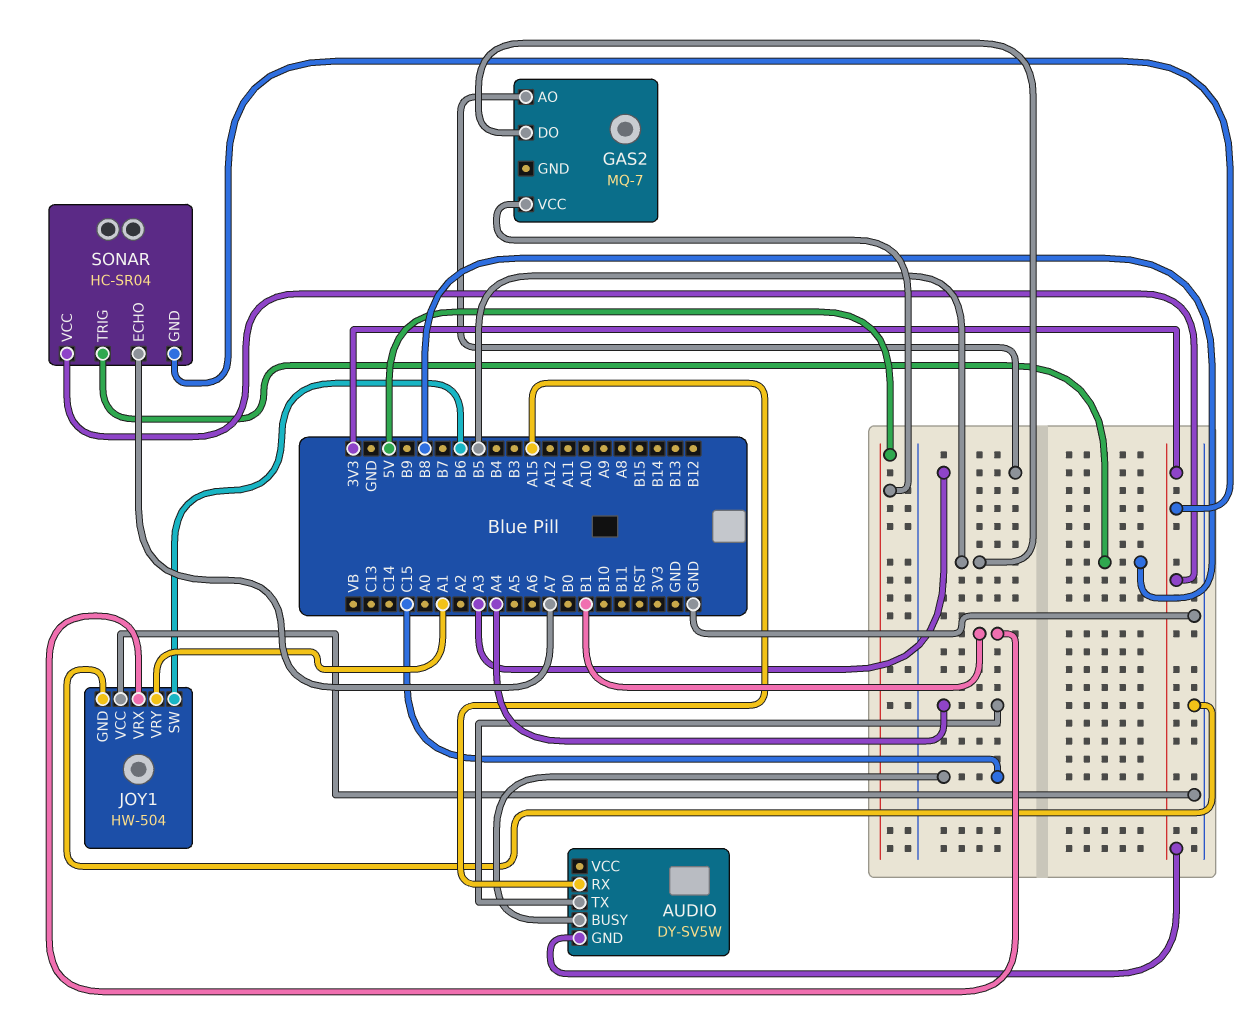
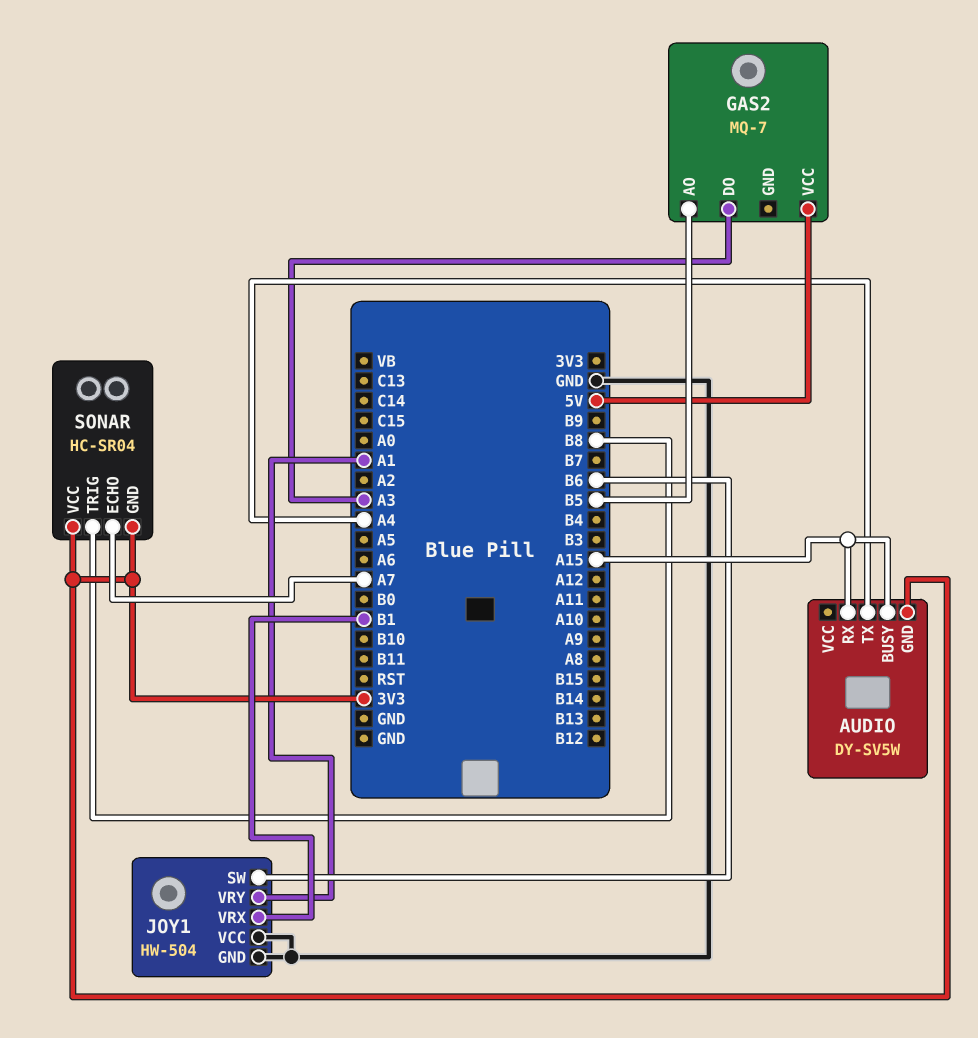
AUDIO pin BUSY: C15 -> A15
GAS2 pin AO: A3 -> B5
GAS2 pin DO: B5 -> A3

